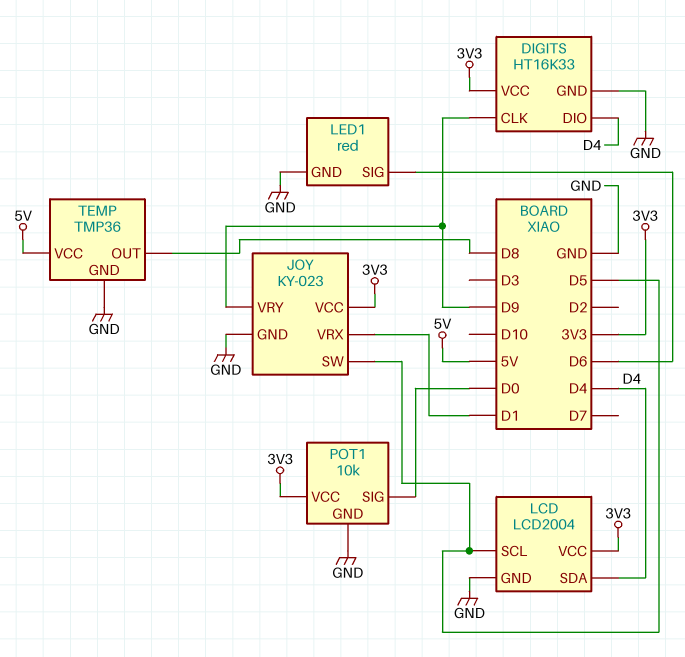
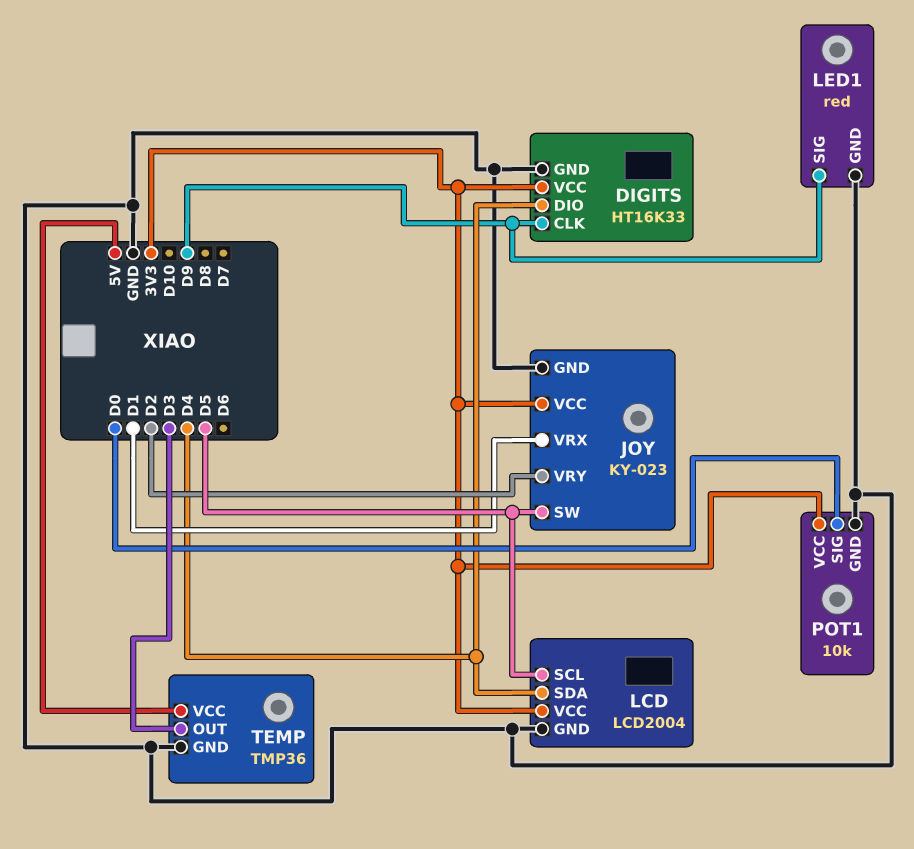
JOY pin VRY: D9 -> D2
LED1 pin SIG: D6 -> D9
TEMP pin OUT: D8 -> D3

